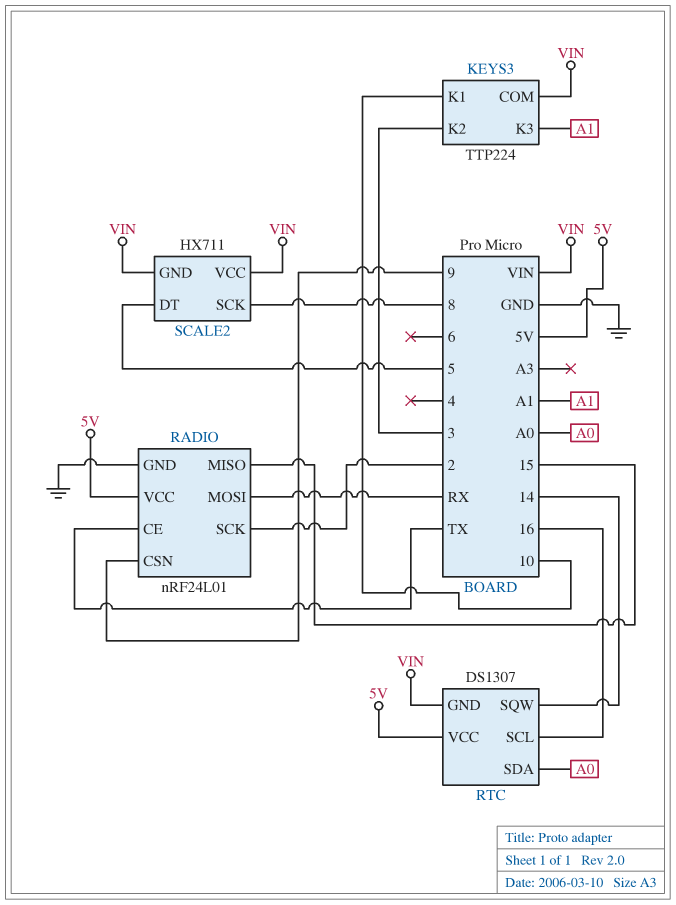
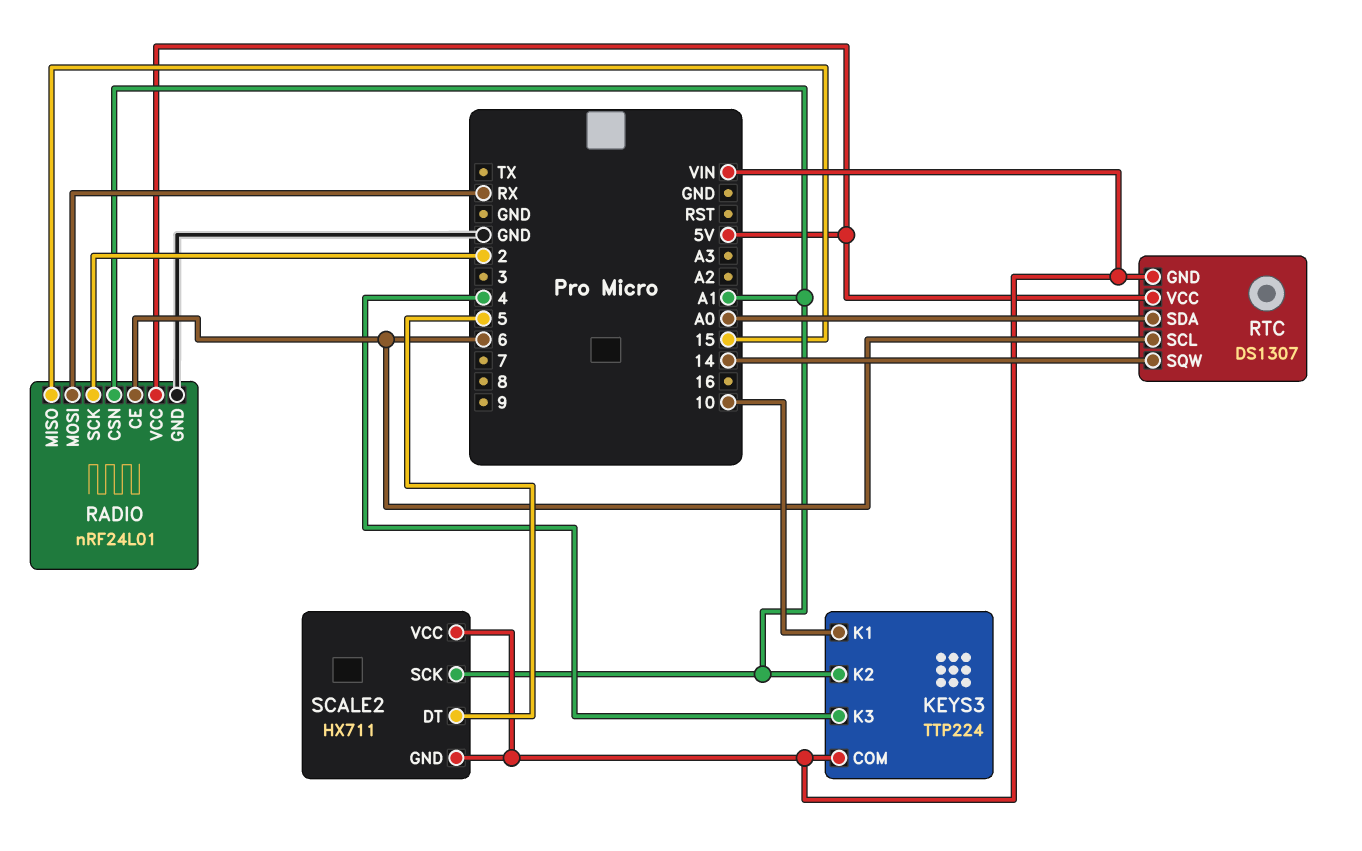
KEYS3 pin K2: 3 -> A1
KEYS3 pin K3: A1 -> 4
RADIO pin CE: TX -> 6
RADIO pin CSN: 9 -> A1
RTC pin SCL: 16 -> 6
SCALE2 pin SCK: 8 -> A1

